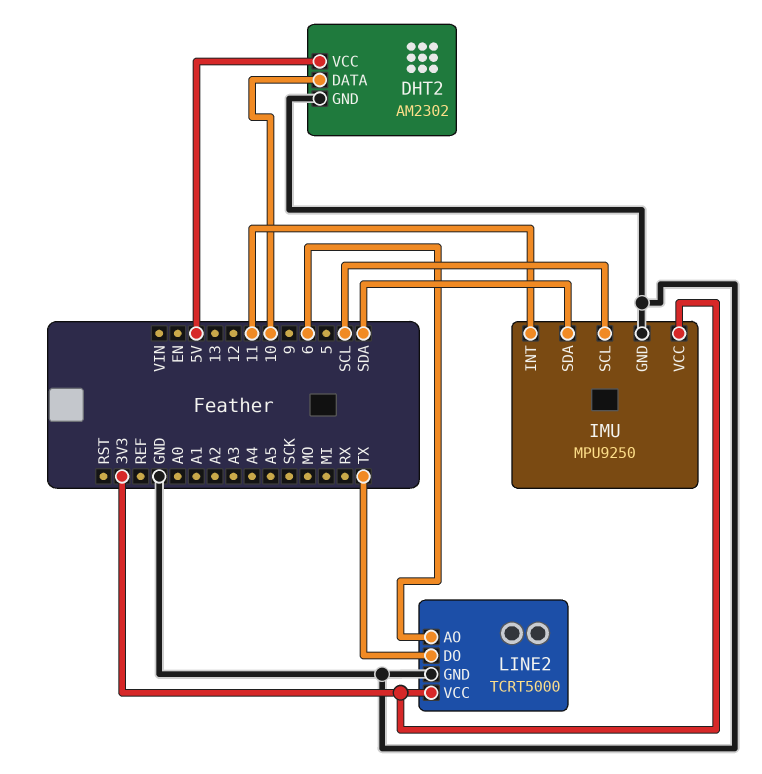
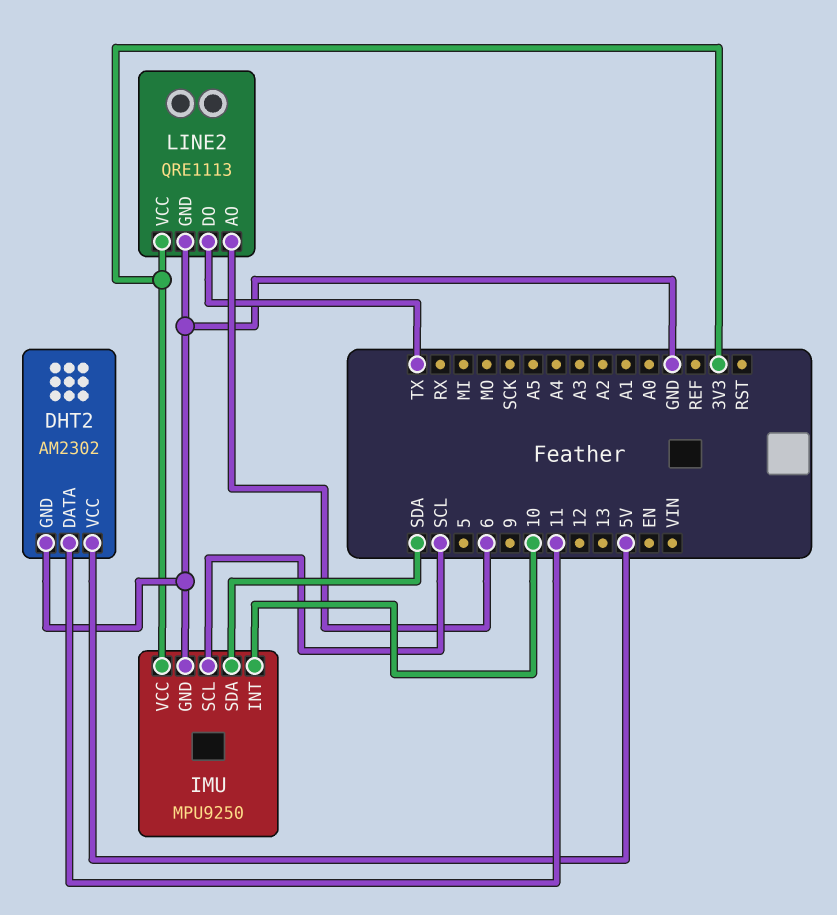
DHT2 pin DATA: 10 -> 11
IMU pin INT: 11 -> 10
LINE2: TCRT5000 -> QRE1113

